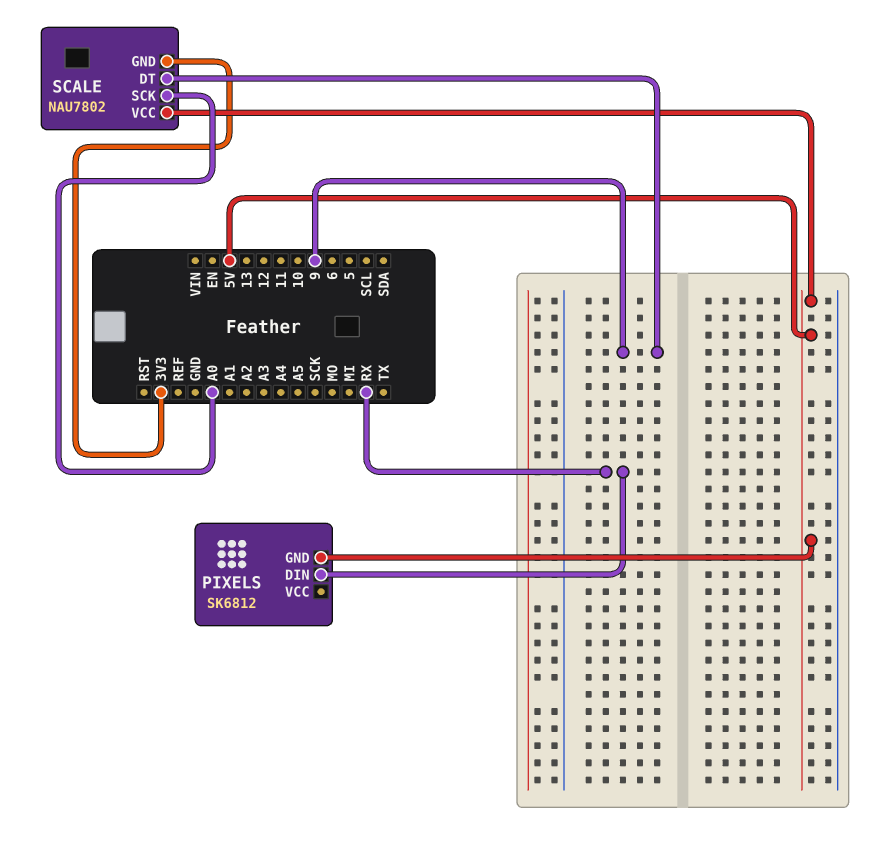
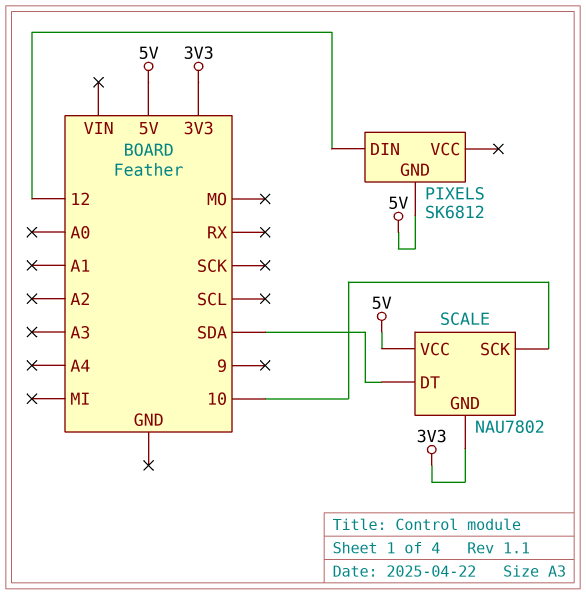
PIXELS pin DIN: RX -> 12
SCALE pin DT: 9 -> SDA
SCALE pin SCK: A0 -> 10

